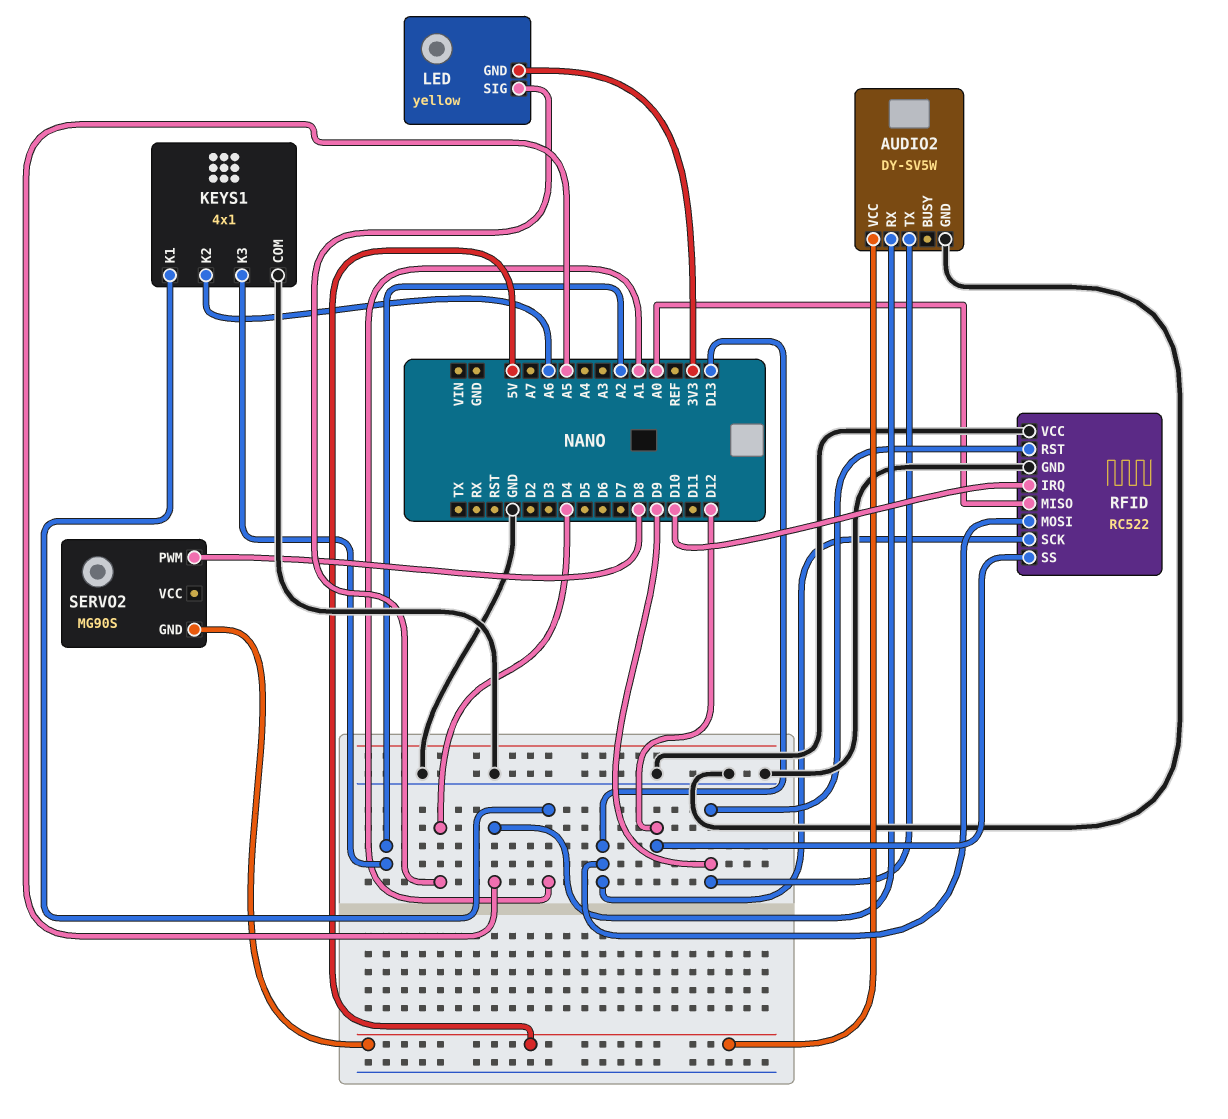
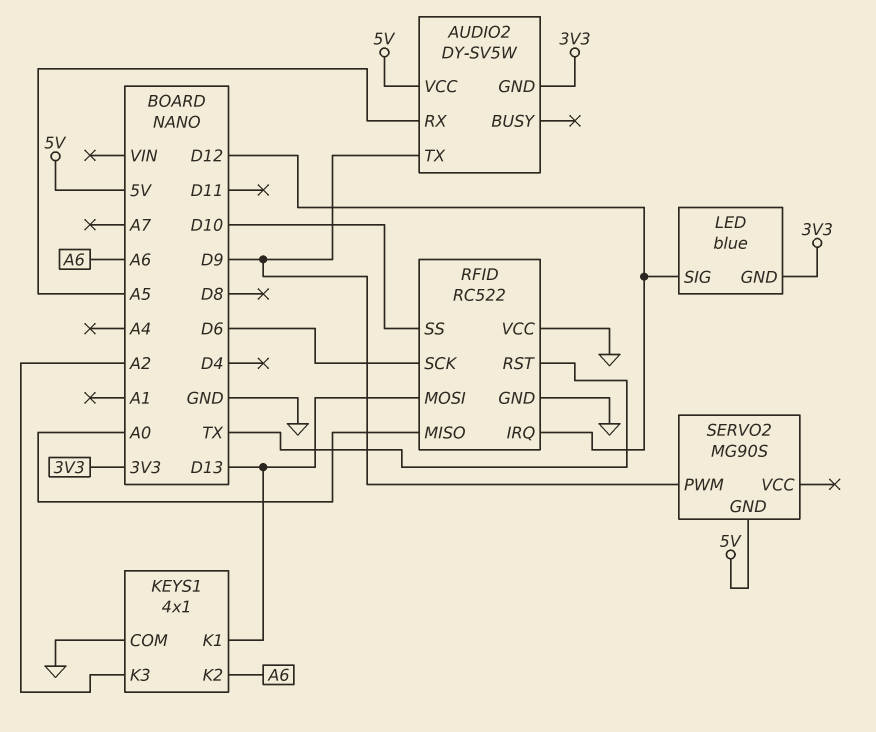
AUDIO2 pin GND: GND -> 3V3
KEYS1 pin K1: A1 -> D13
LED: yellow -> blue
LED pin SIG: D4 -> D12
RFID pin IRQ: D10 -> D12
RFID pin RST: D9 -> TX
RFID pin SCK: D13 -> D6
RFID pin SS: D12 -> D10
SERVO2 pin PWM: D8 -> D9

